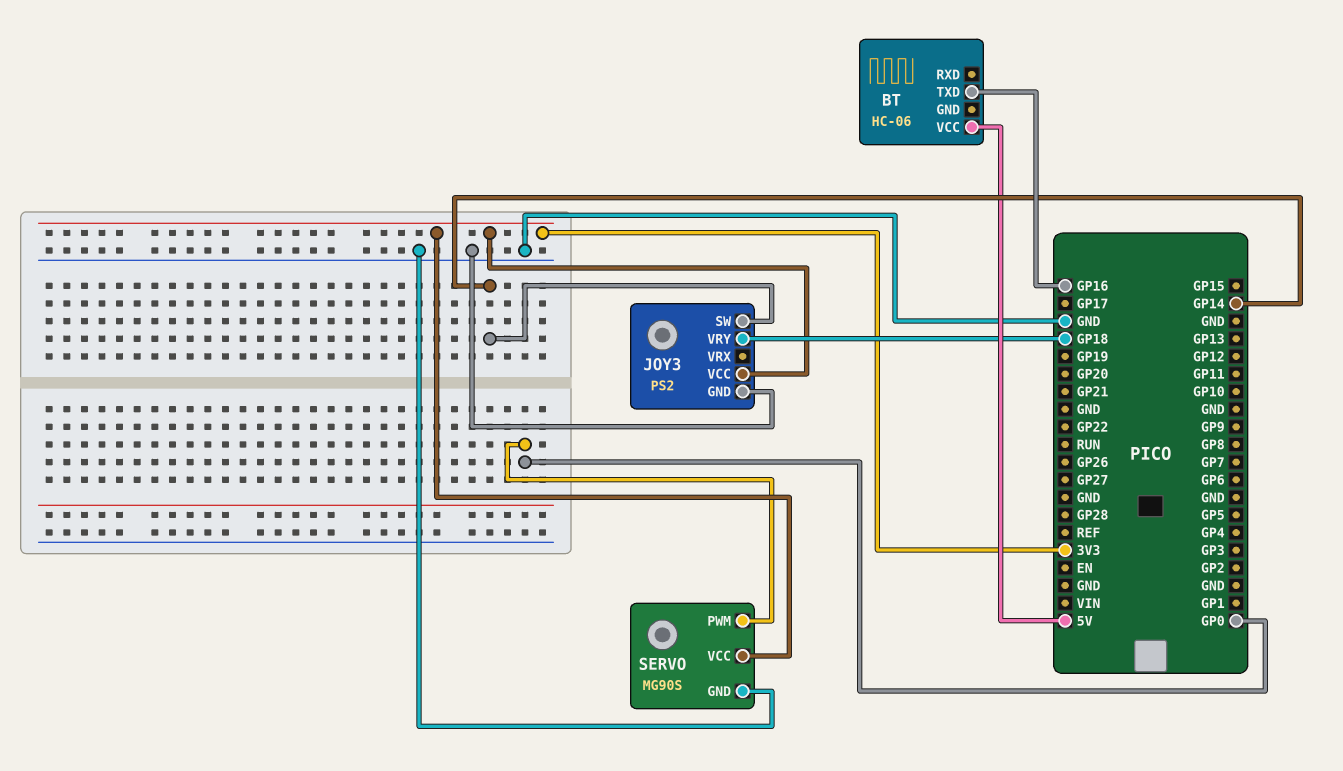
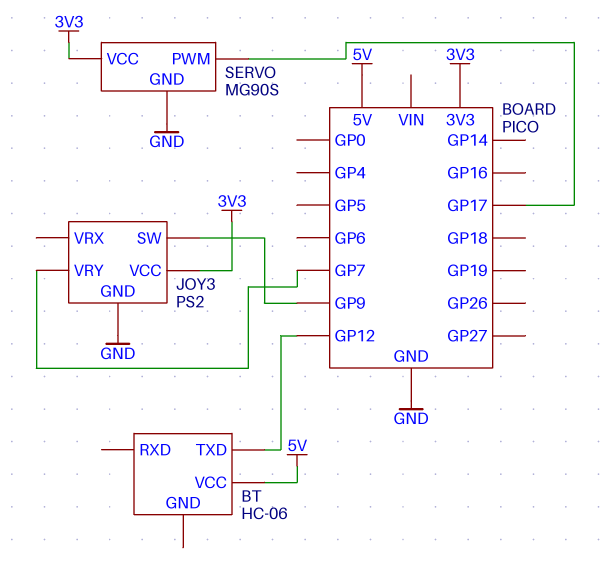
BT pin TXD: GP16 -> GP12
JOY3 pin SW: GP14 -> GP9
JOY3 pin VRY: GP18 -> GP7
SERVO pin PWM: GP0 -> GP17

